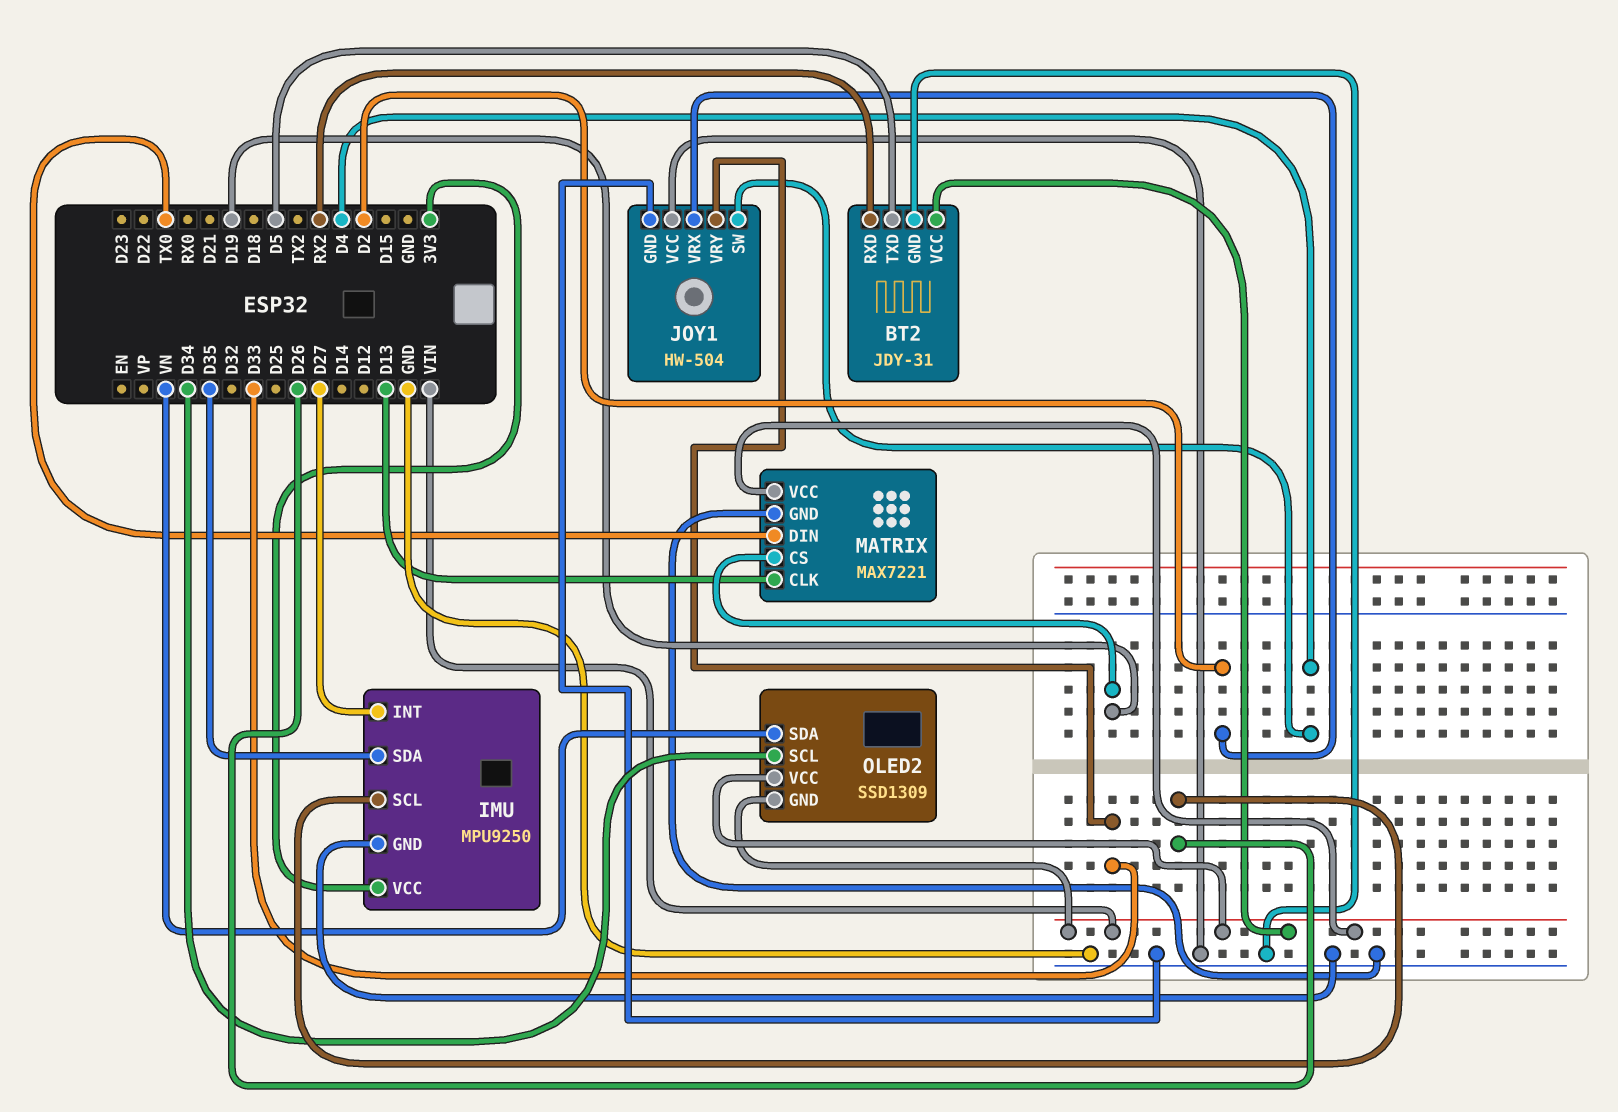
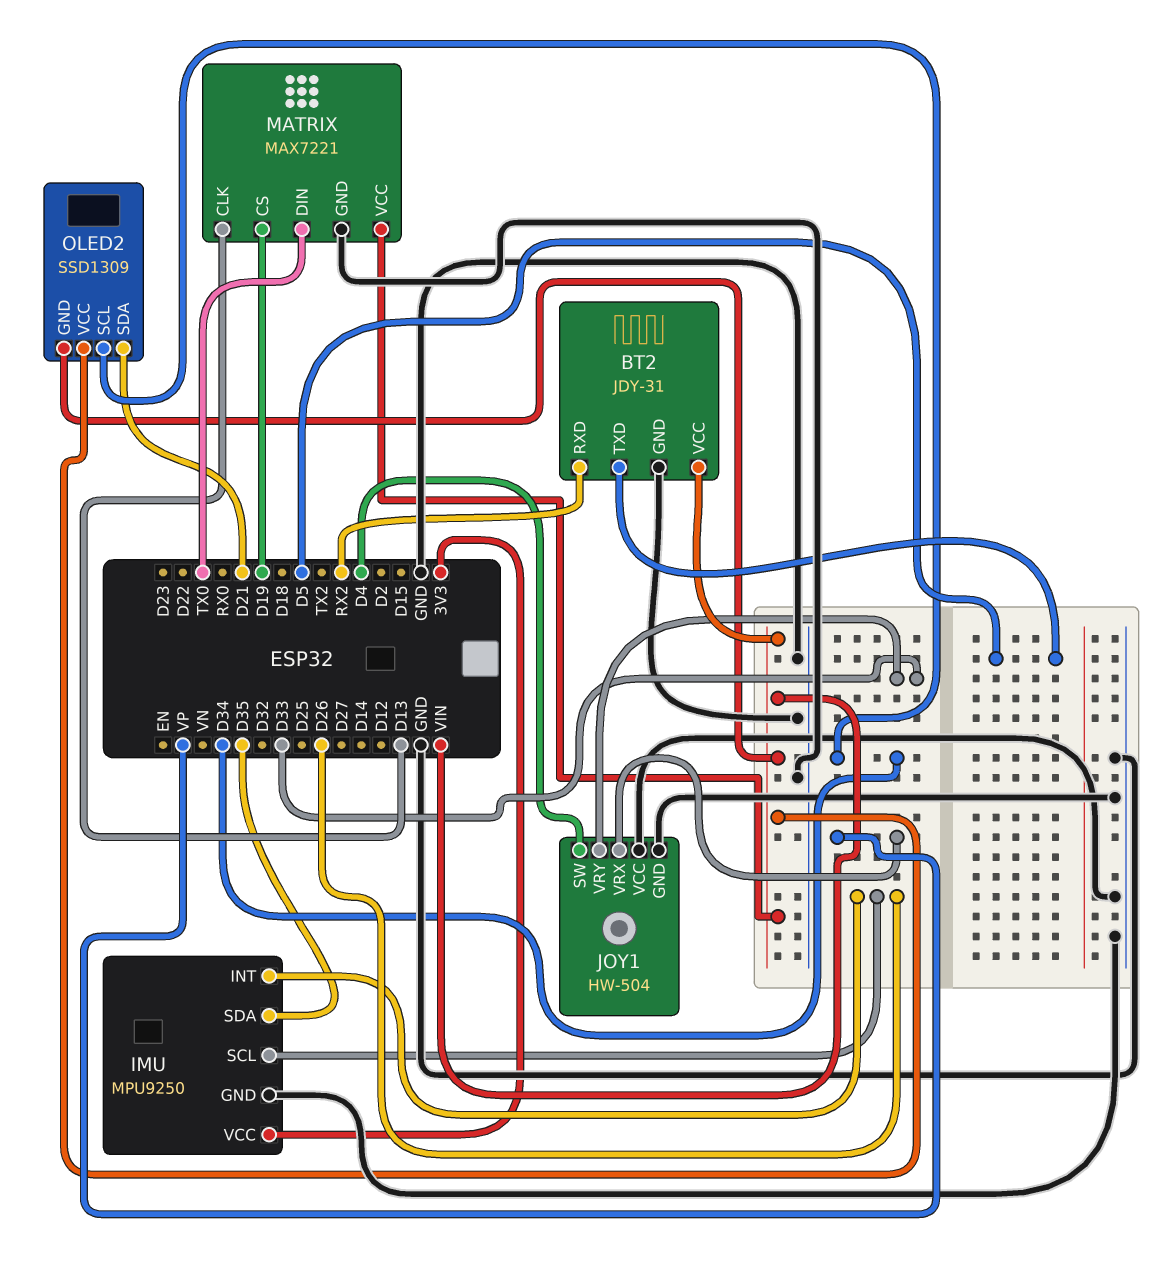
IMU pin INT: D27 -> D26
JOY1 pin VRX: D2 -> VP
OLED2 pin SDA: VN -> D21

